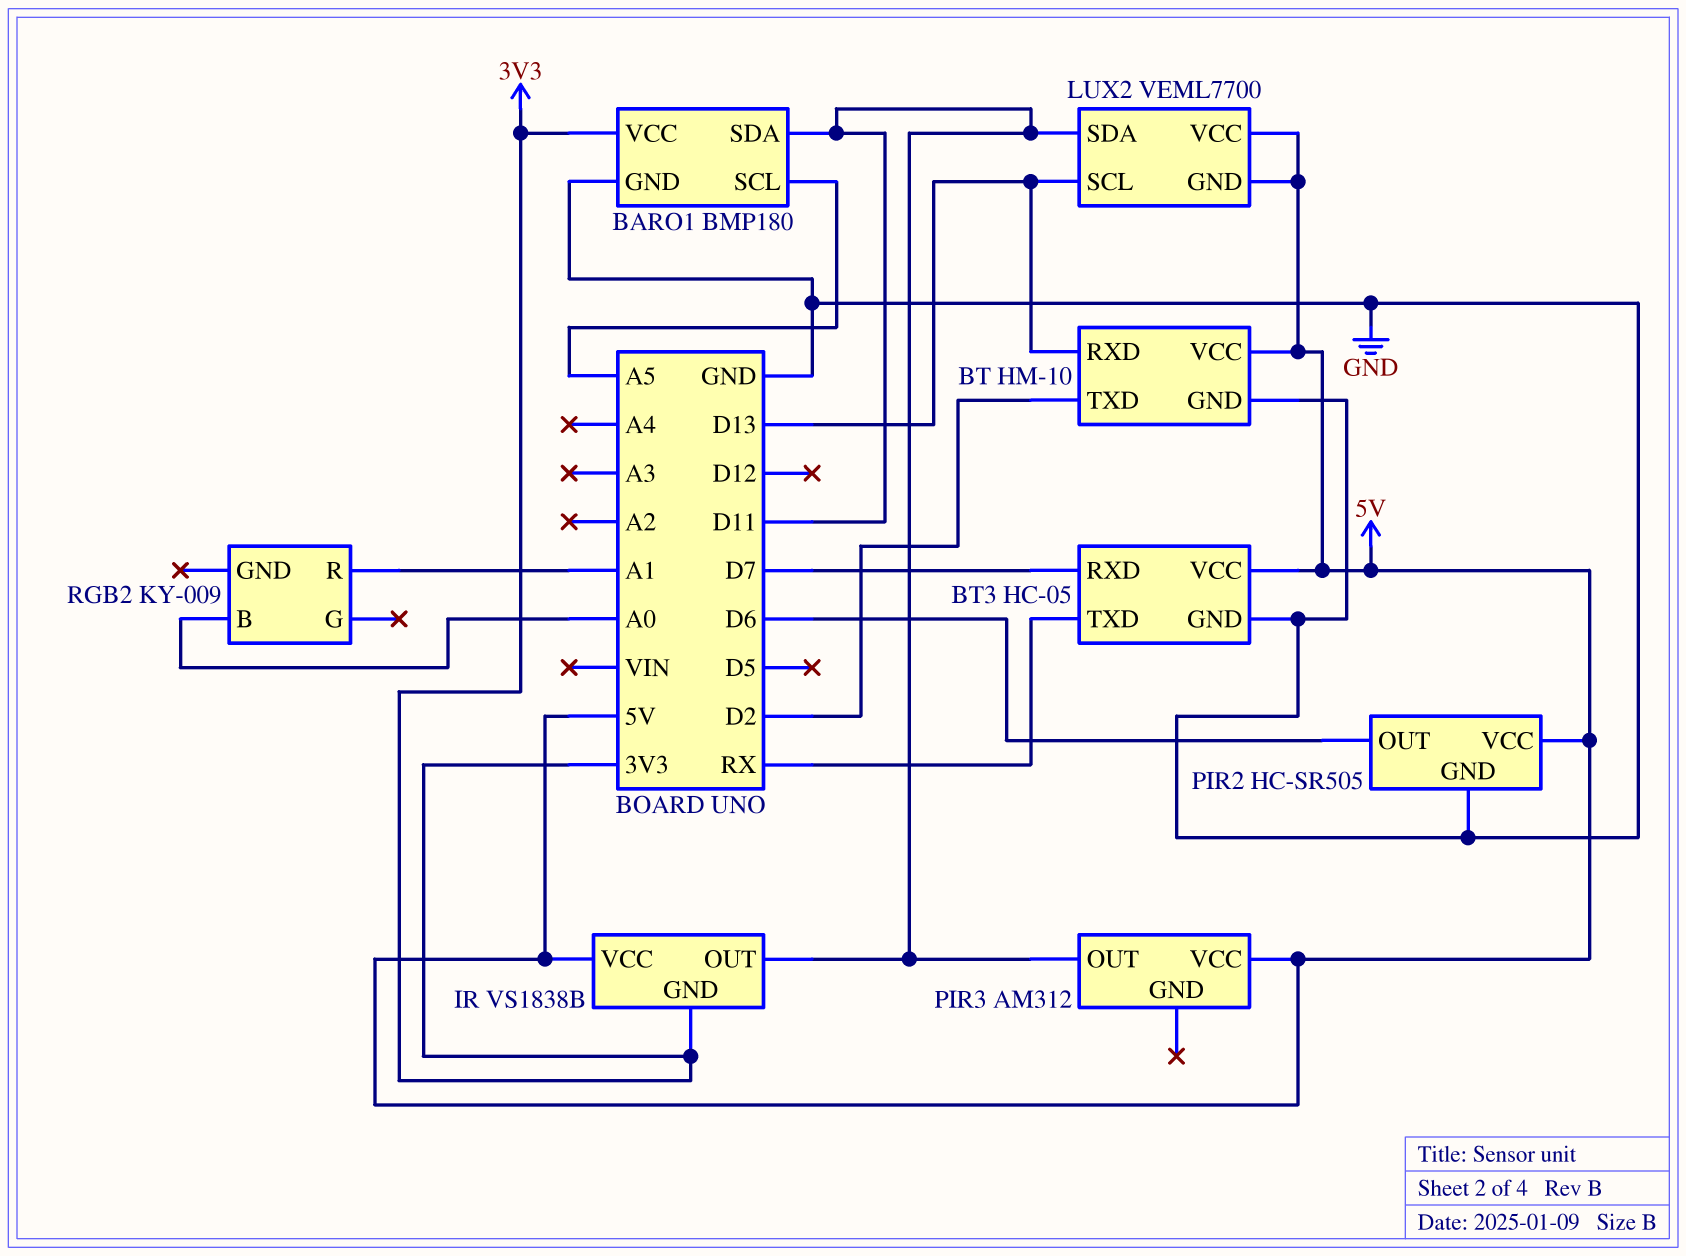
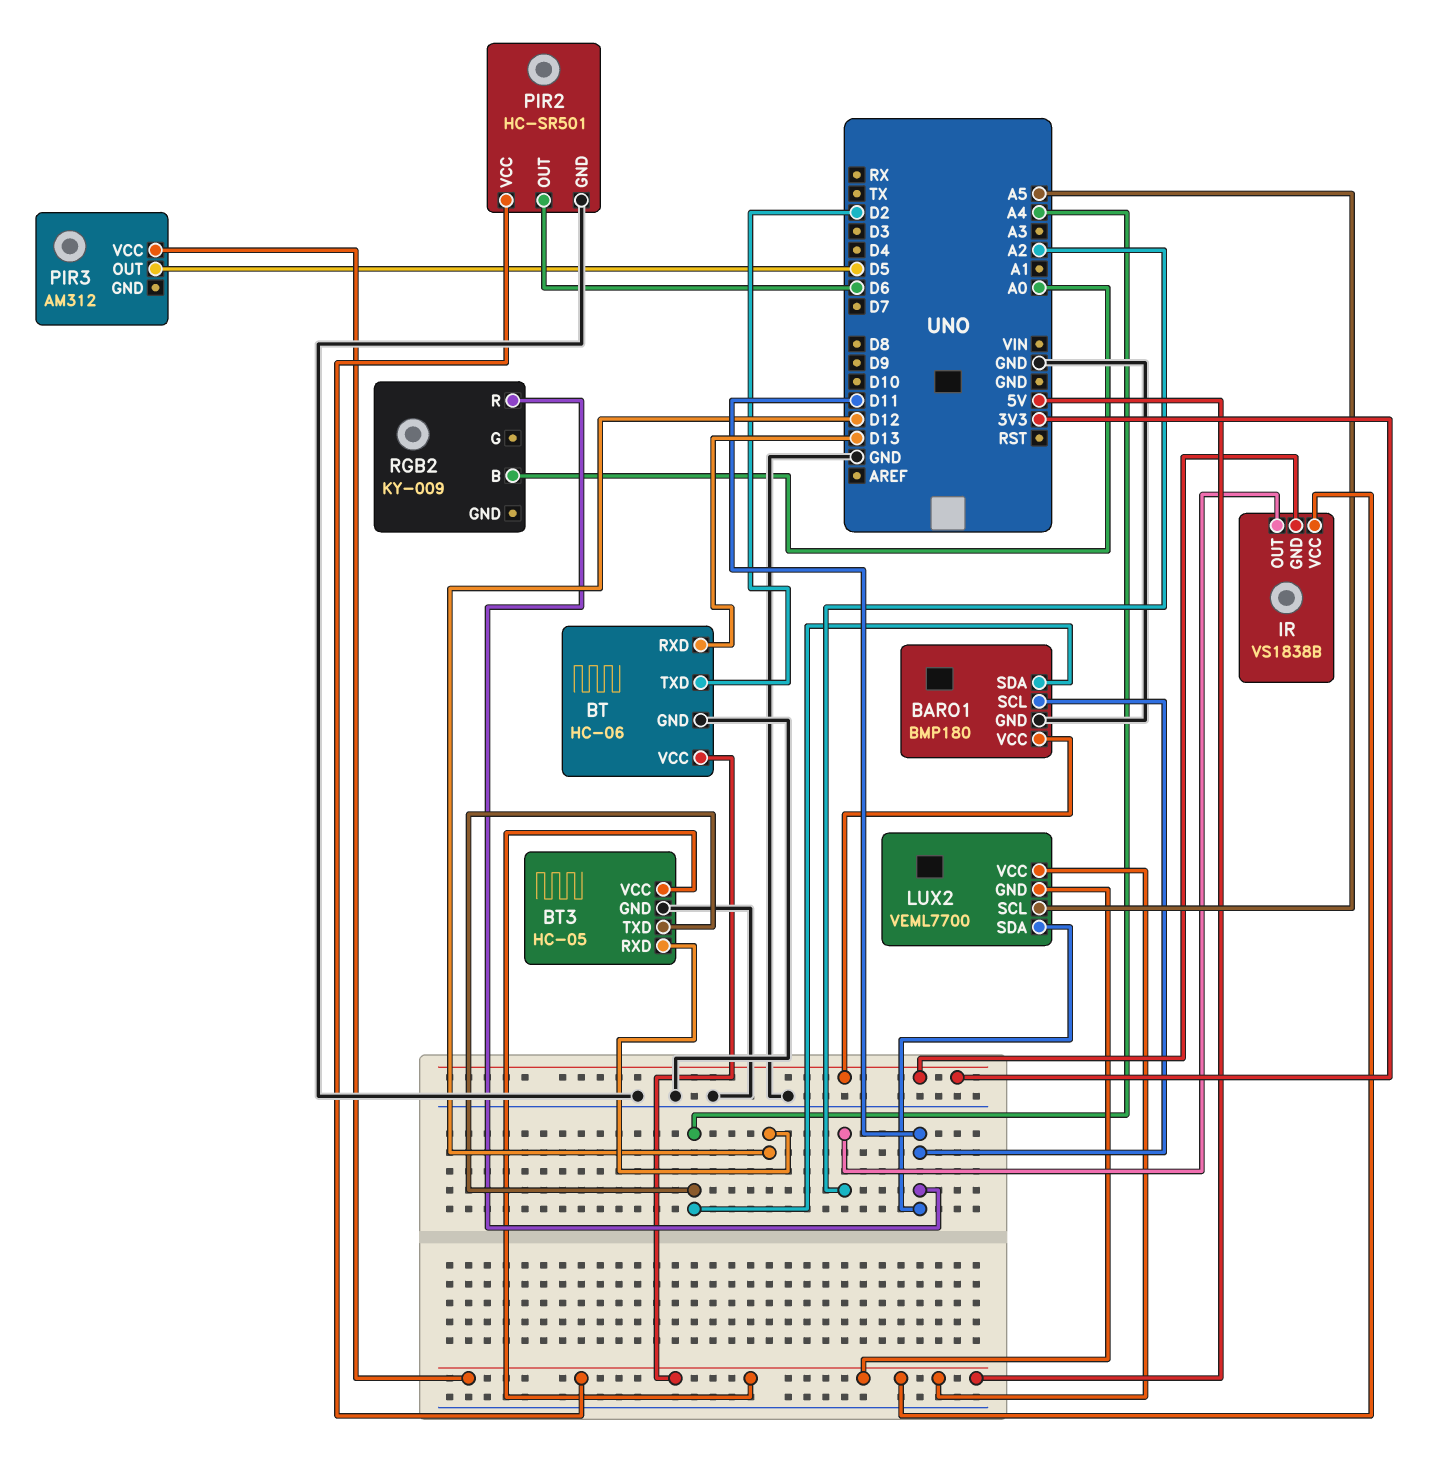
BARO1 pin SCL: A5 -> D11
BARO1 pin SDA: D11 -> A4
BT: HM-10 -> HC-06
BT3 pin RXD: D7 -> D12
BT3 pin TXD: RX -> A4
IR pin OUT: D11 -> A2
LUX2 pin SCL: D13 -> A5
PIR2: HC-SR505 -> HC-SR501
PIR3 pin OUT: D11 -> D5
RGB2 pin R: A1 -> D11

